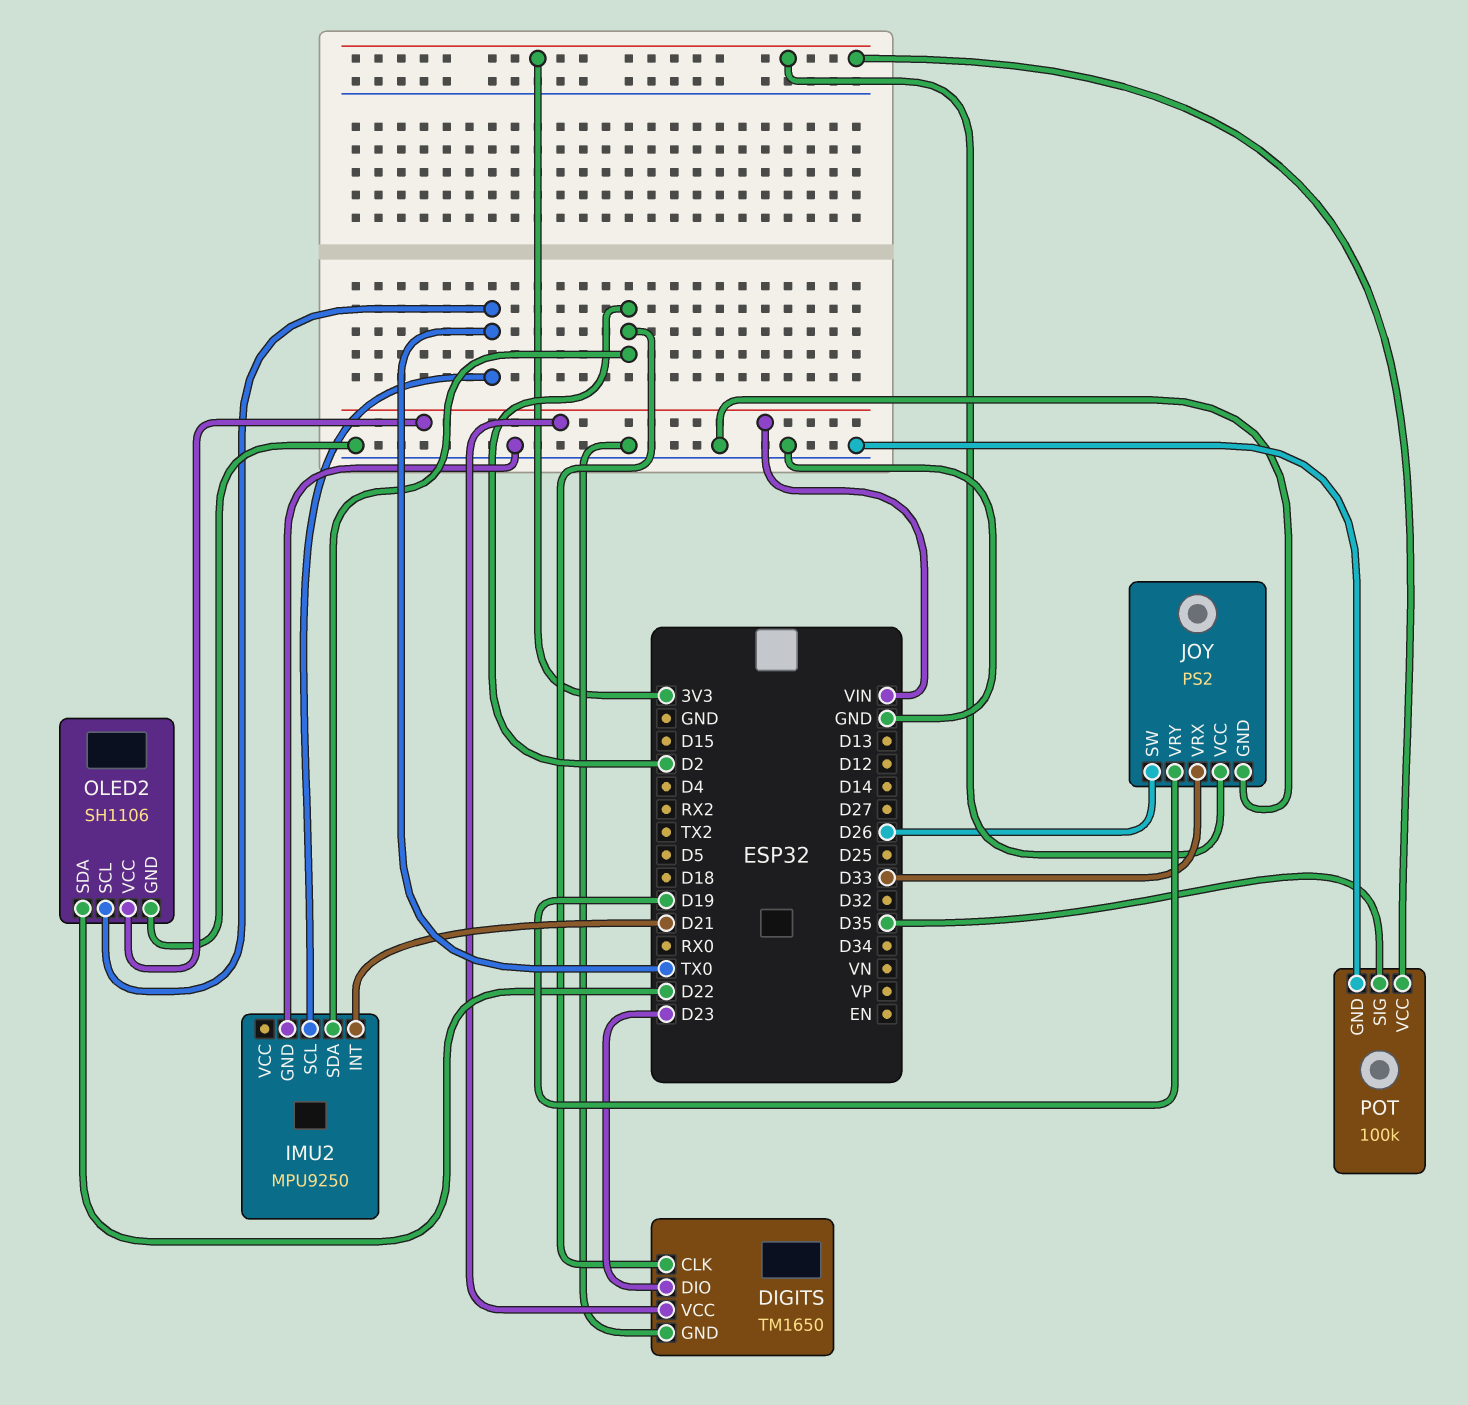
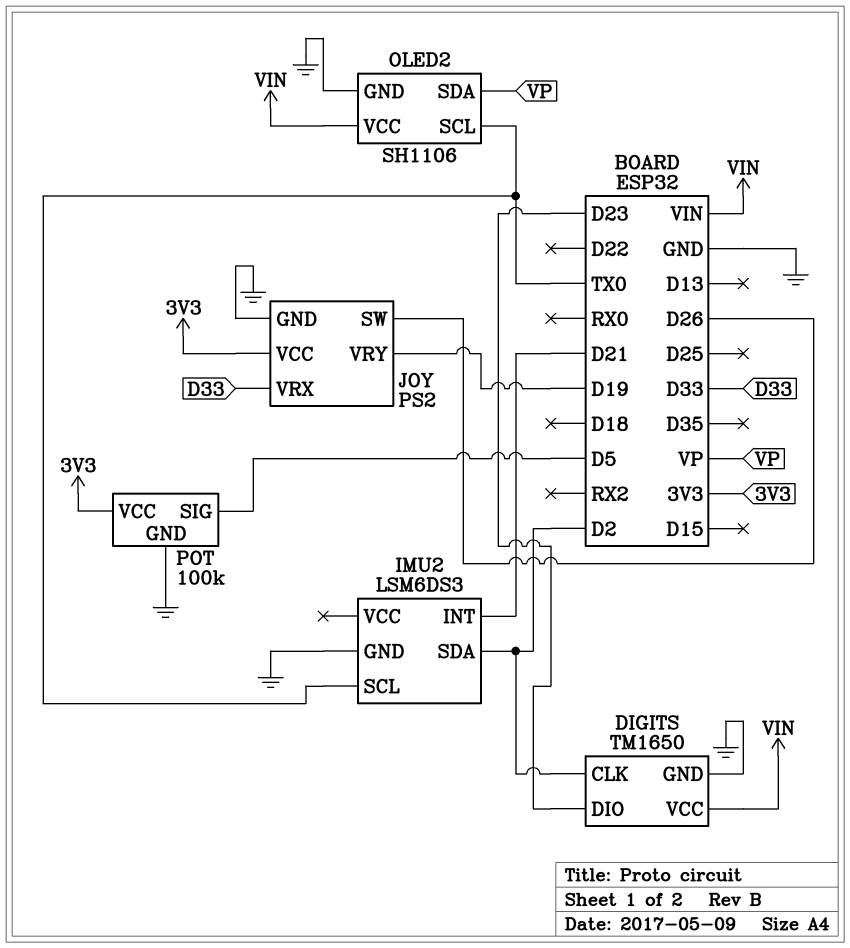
IMU2: MPU9250 -> LSM6DS3
OLED2 pin SDA: D22 -> VP
POT pin SIG: D35 -> D5

